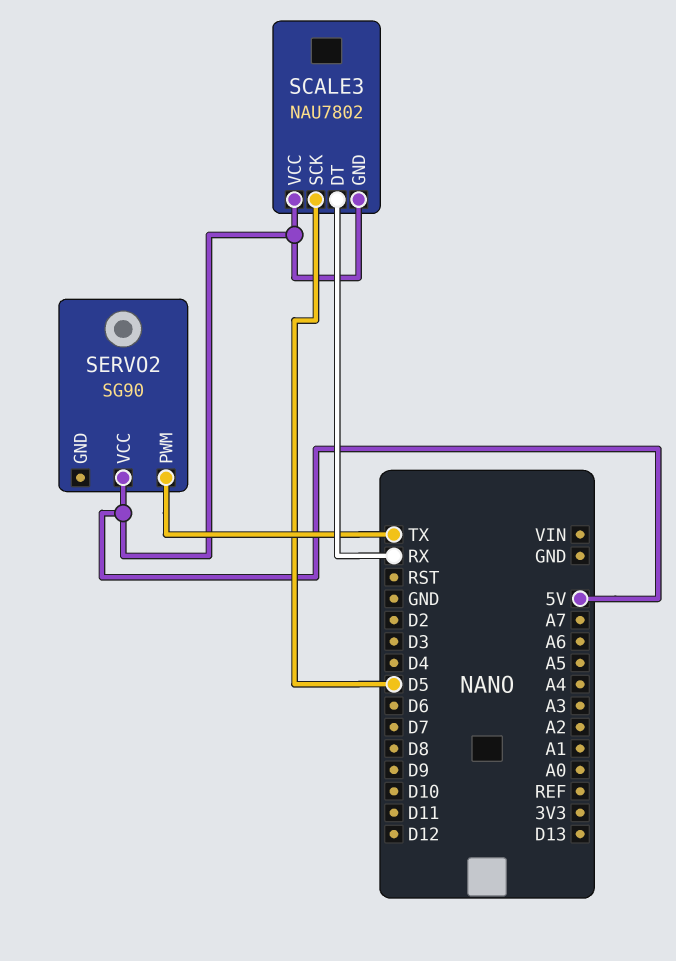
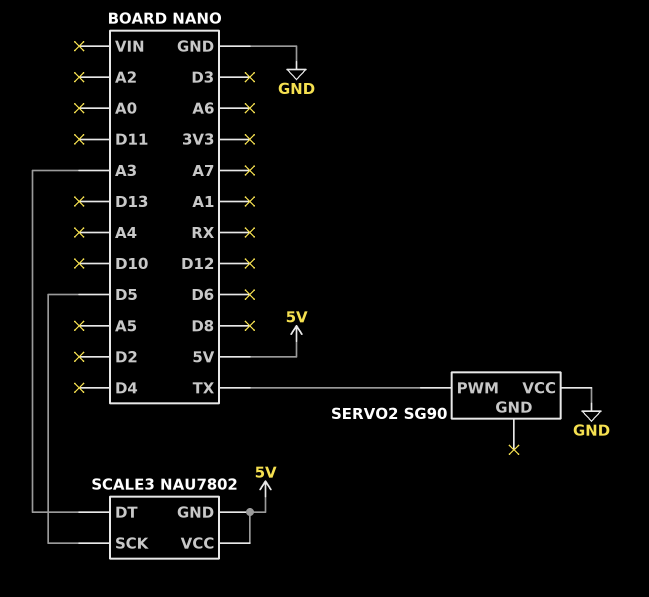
SCALE3 pin DT: RX -> A3
SERVO2 pin VCC: 5V -> GND

